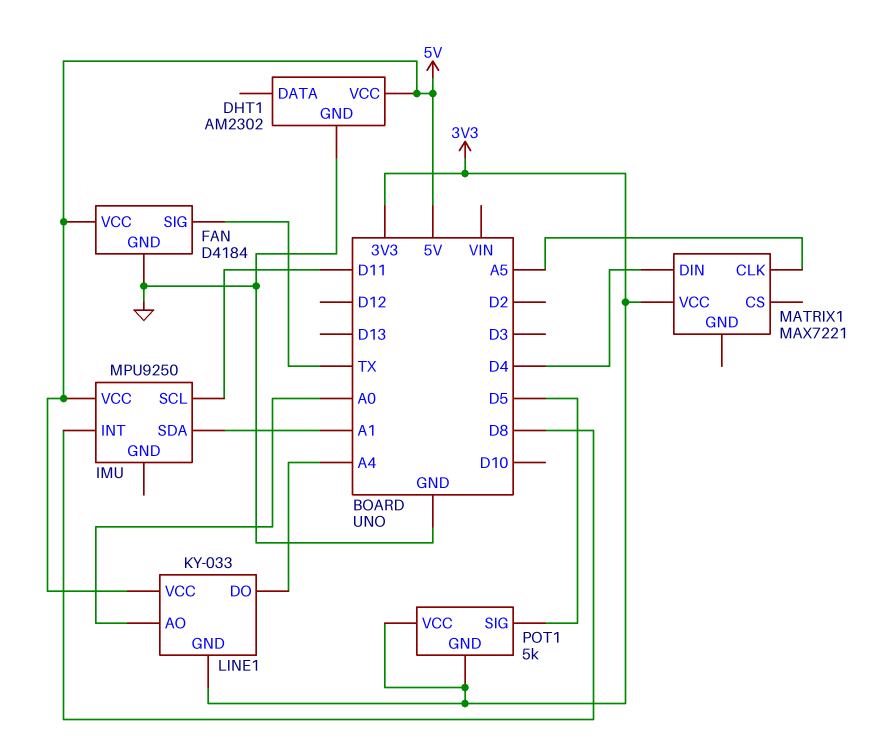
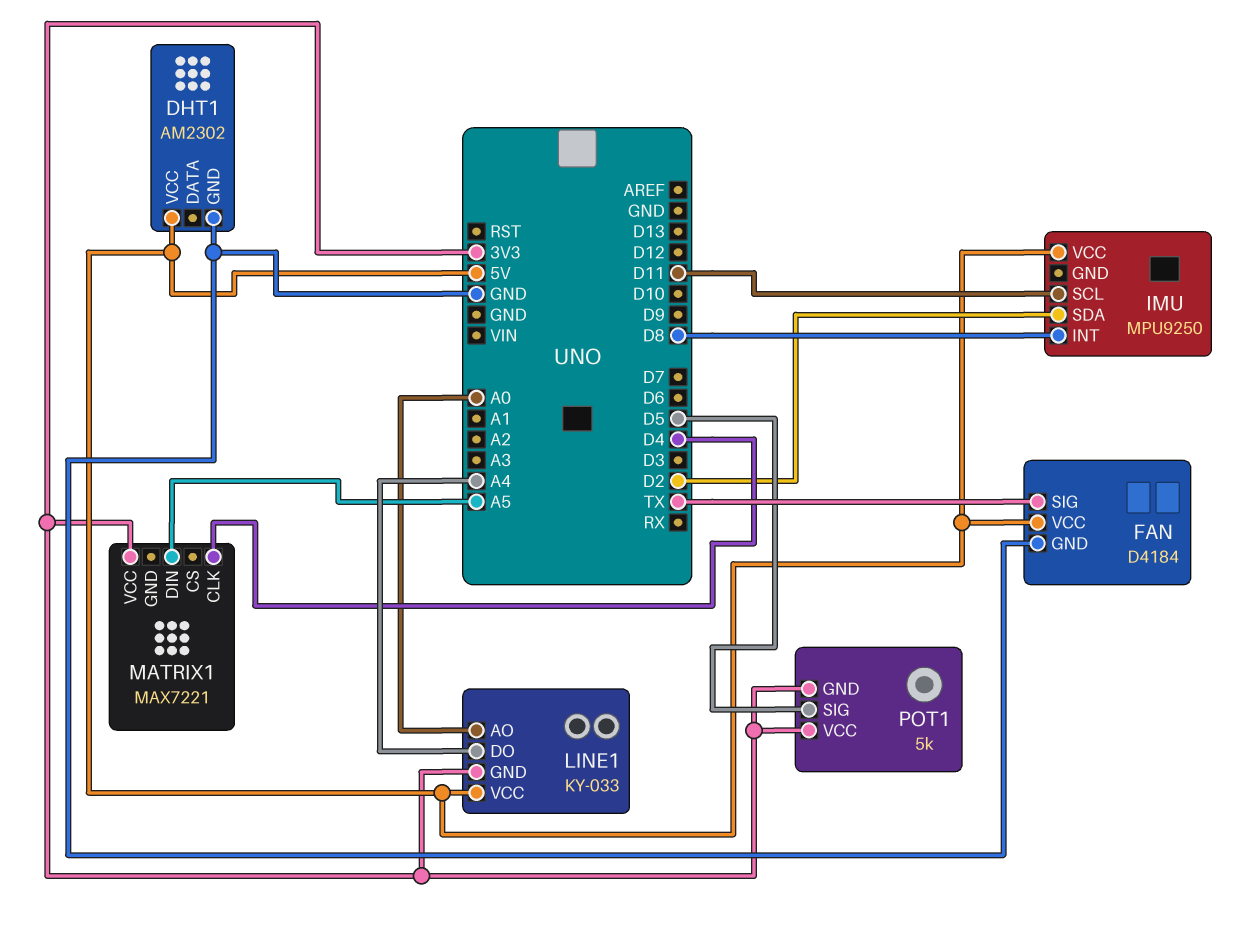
IMU pin SDA: A1 -> D2
MATRIX1 pin CLK: A5 -> D4
MATRIX1 pin DIN: D4 -> A5

